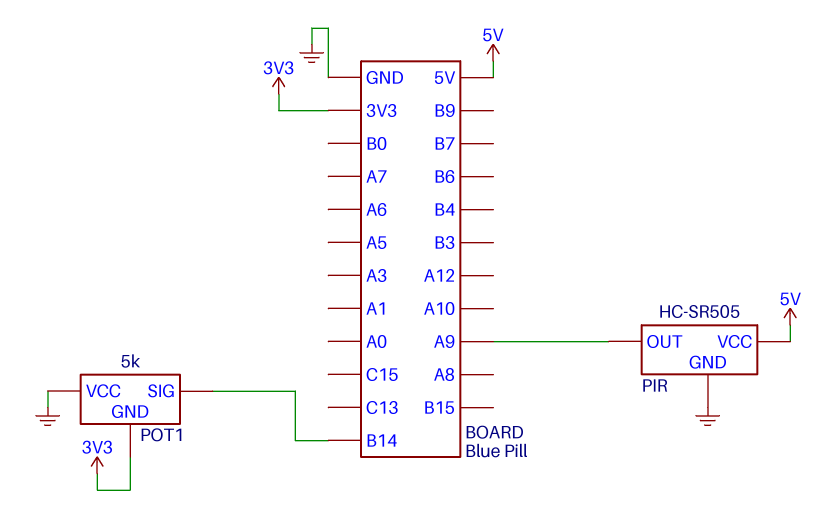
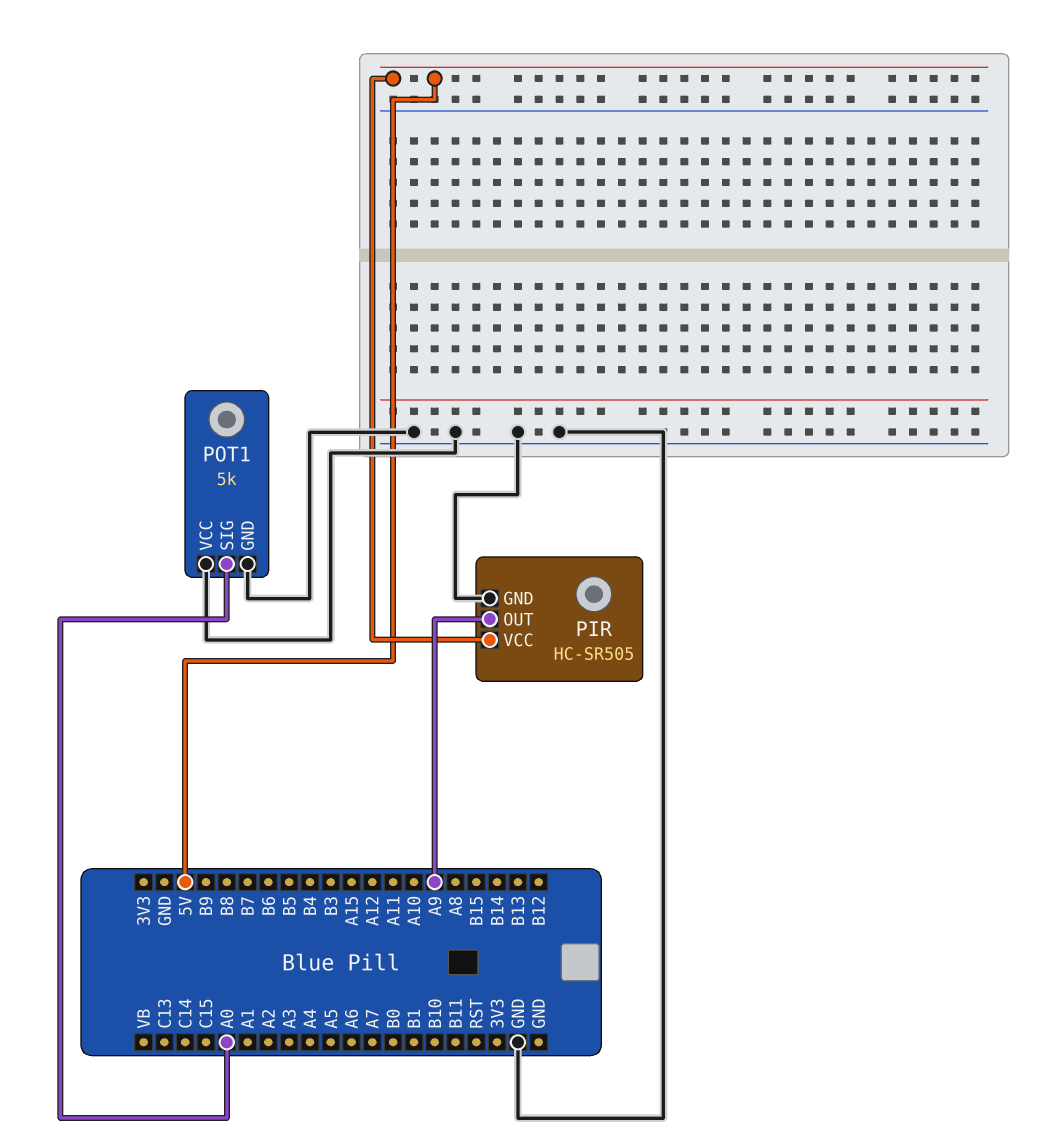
POT1 pin GND: 3V3 -> GND
POT1 pin SIG: B14 -> A0

